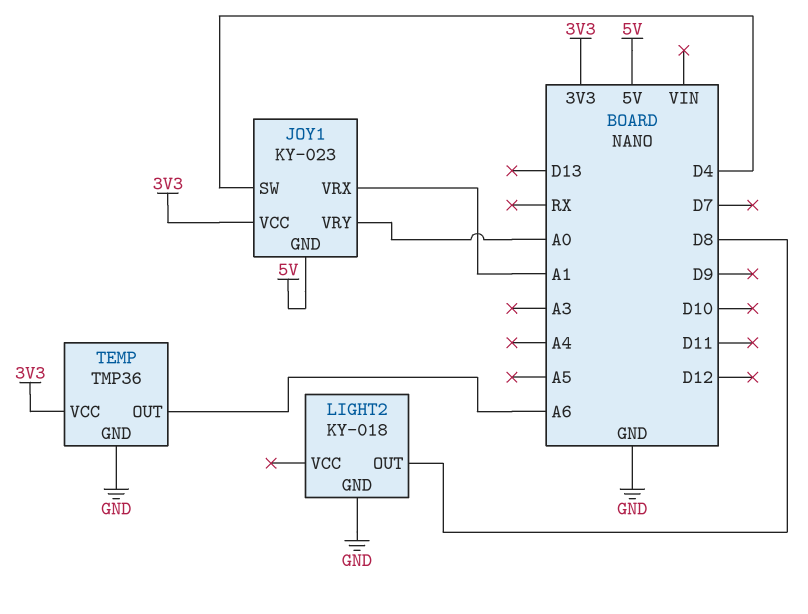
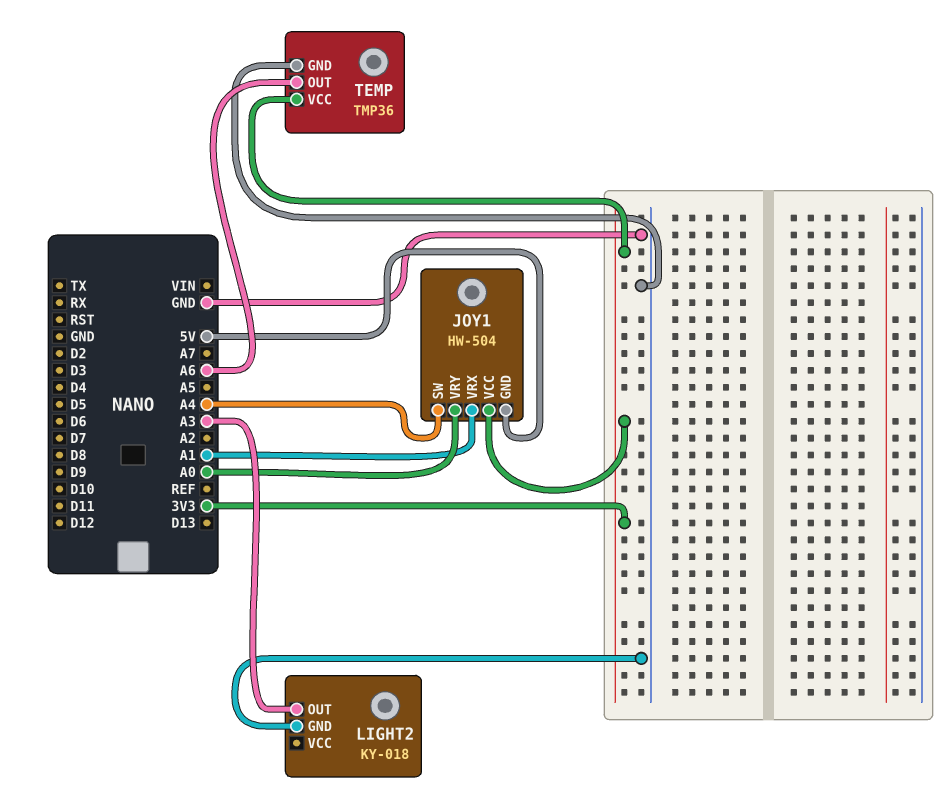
JOY1: KY-023 -> HW-504
JOY1 pin SW: D4 -> A4
LIGHT2 pin OUT: D8 -> A3

